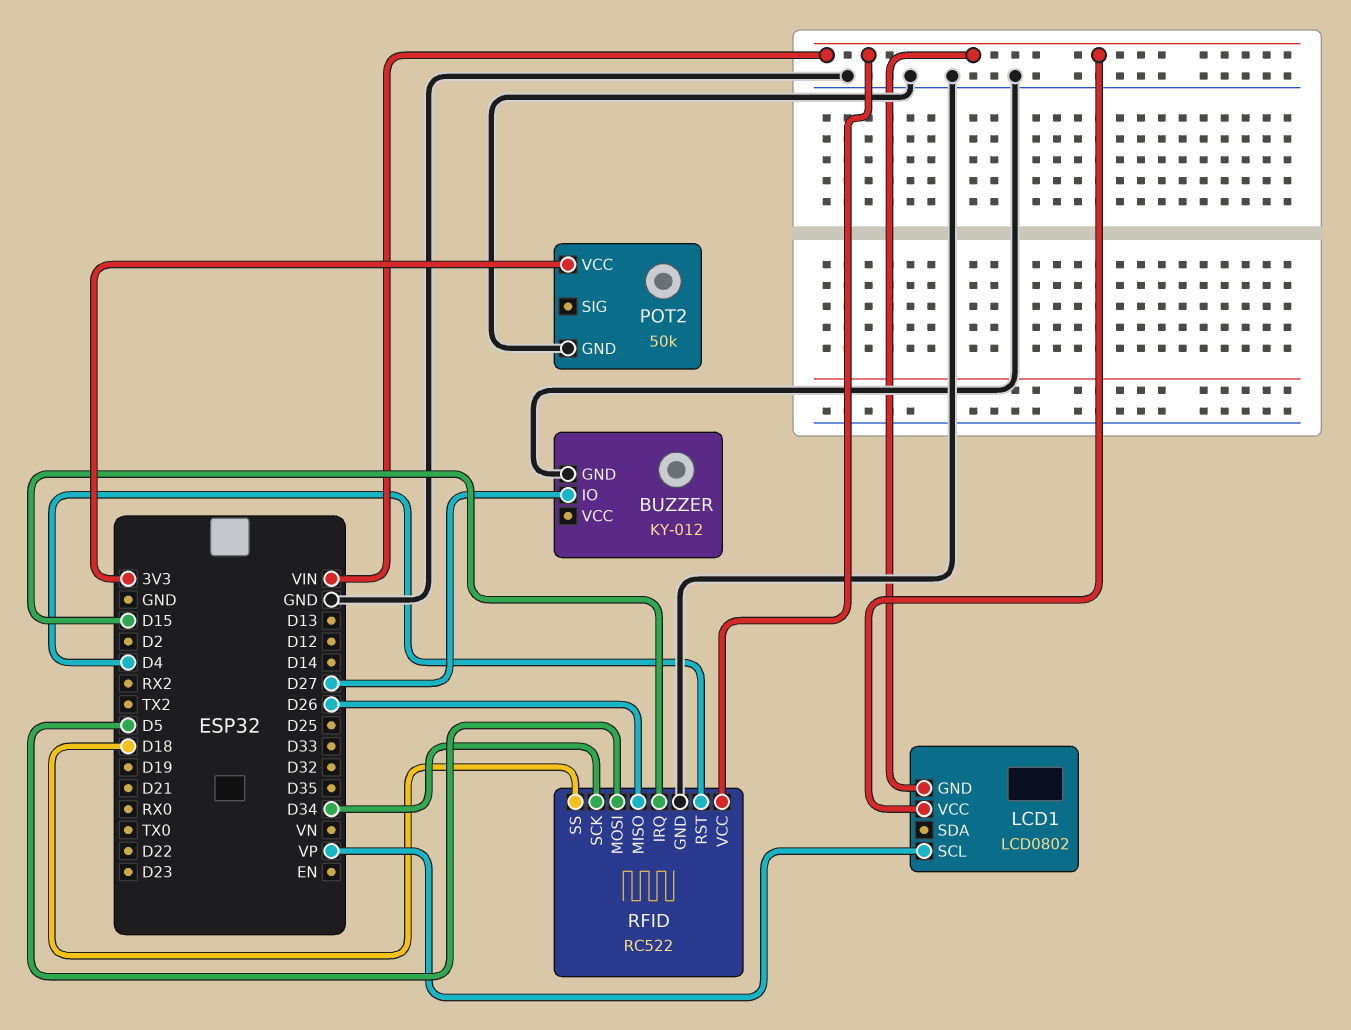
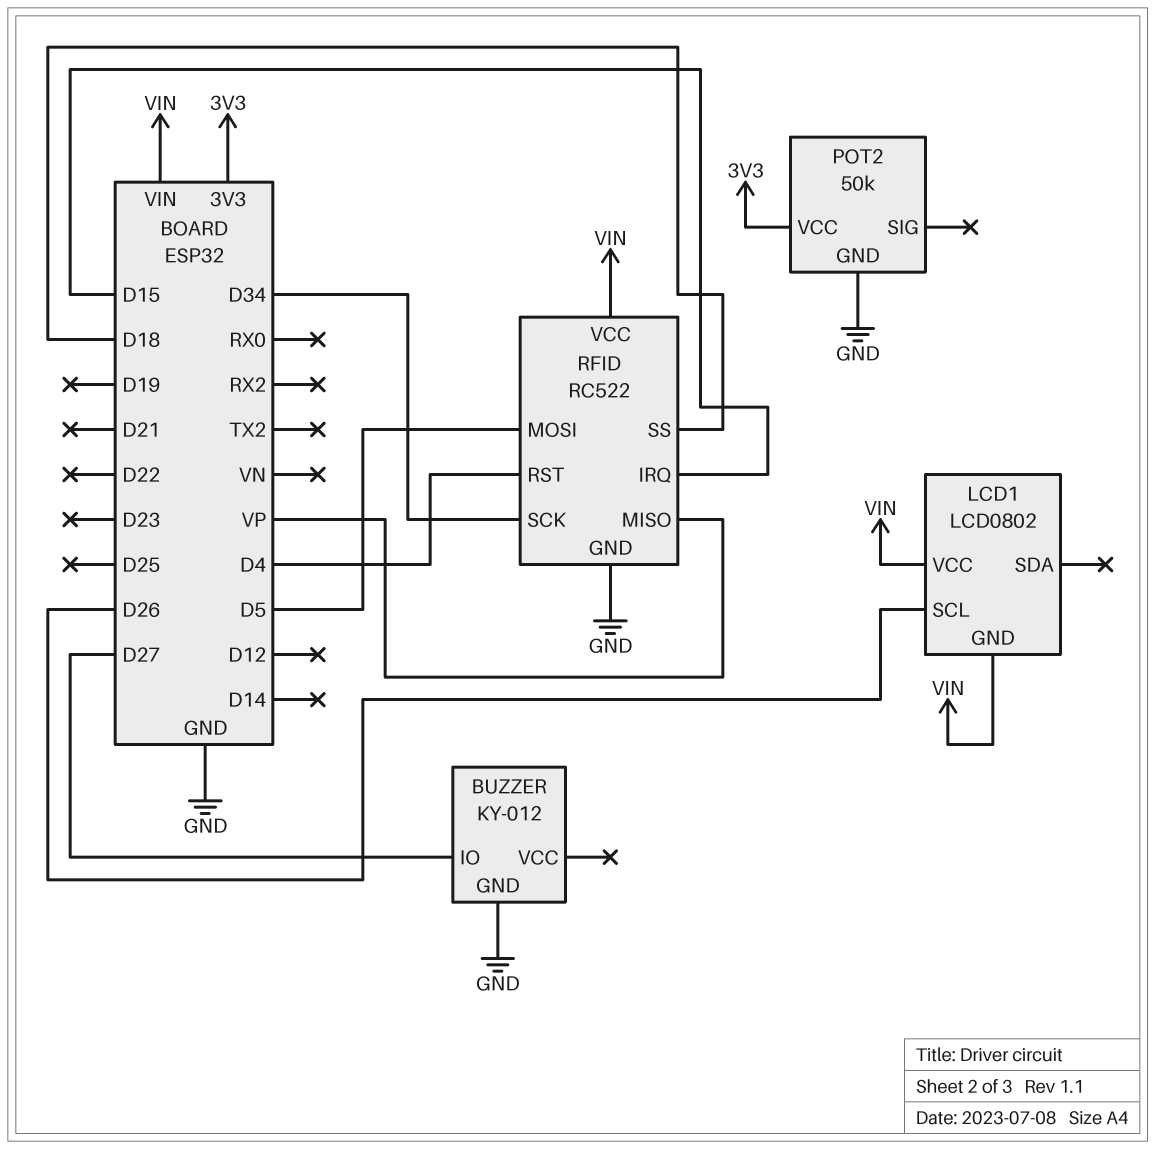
LCD1 pin SCL: VP -> D26
RFID pin MISO: D26 -> VP

